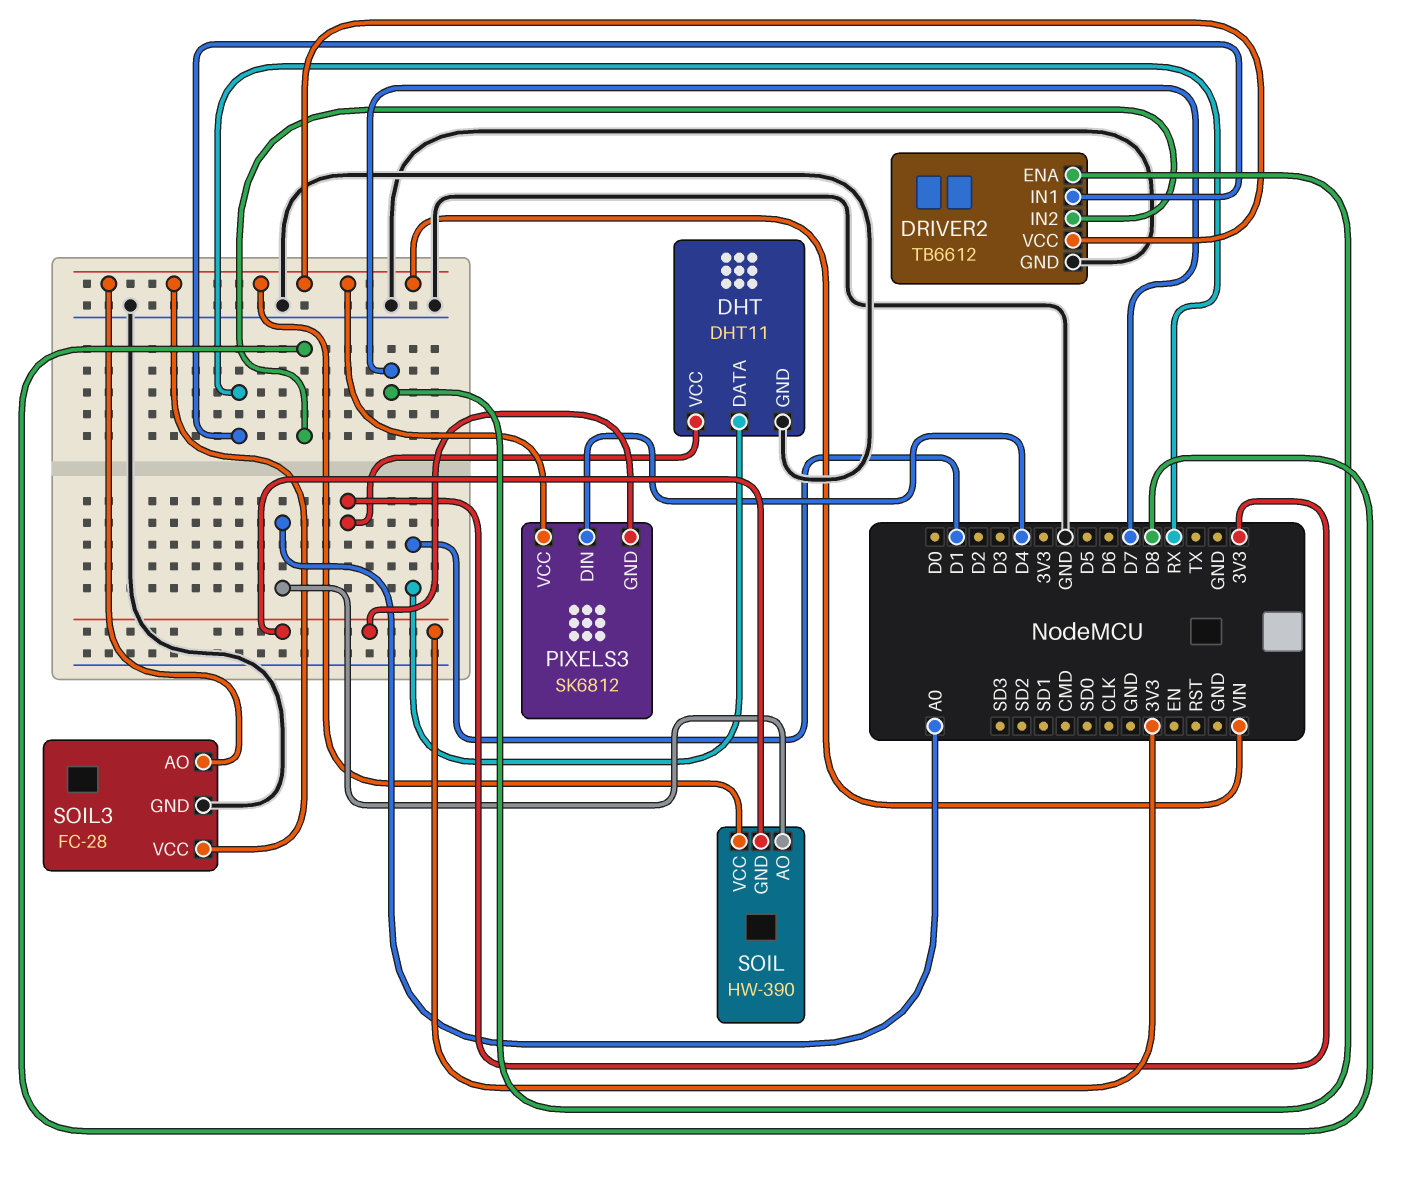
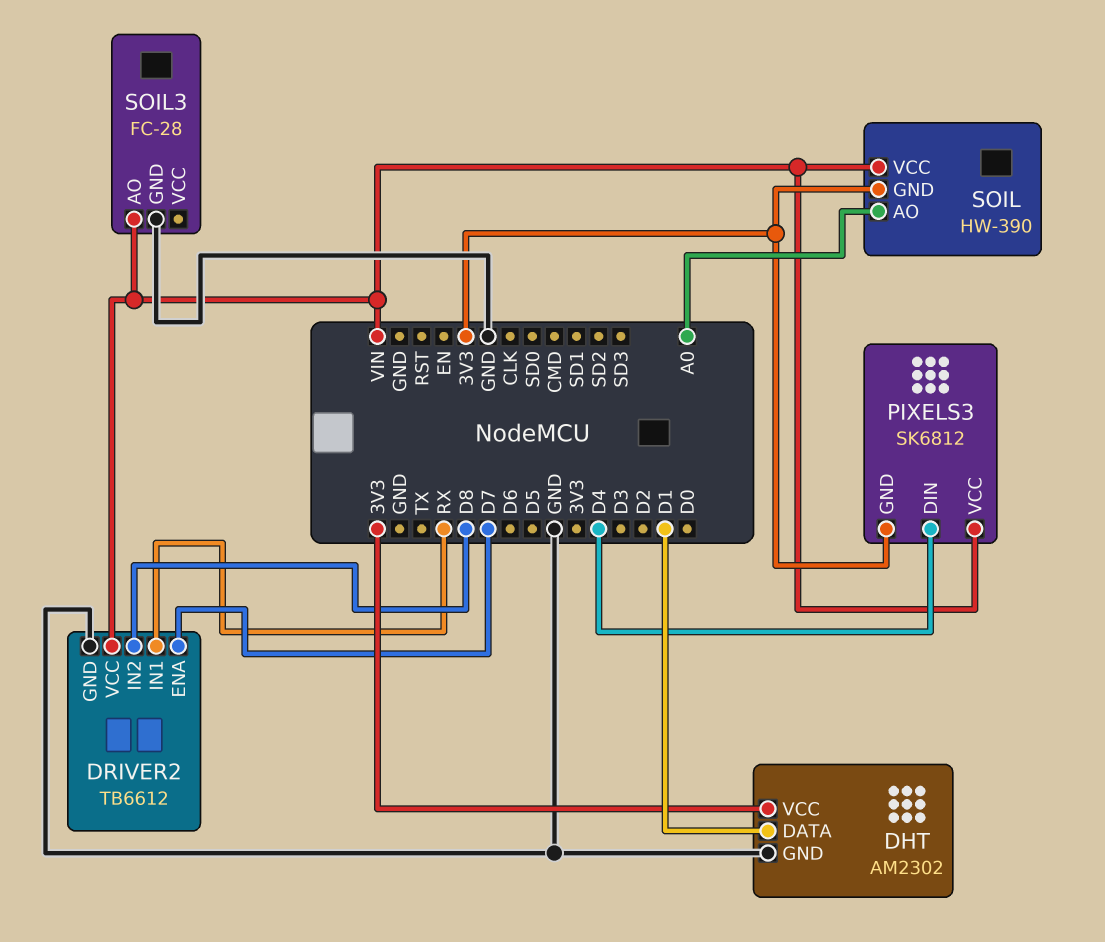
DHT: DHT11 -> AM2302
SOIL3 pin VCC: VIN -> none

